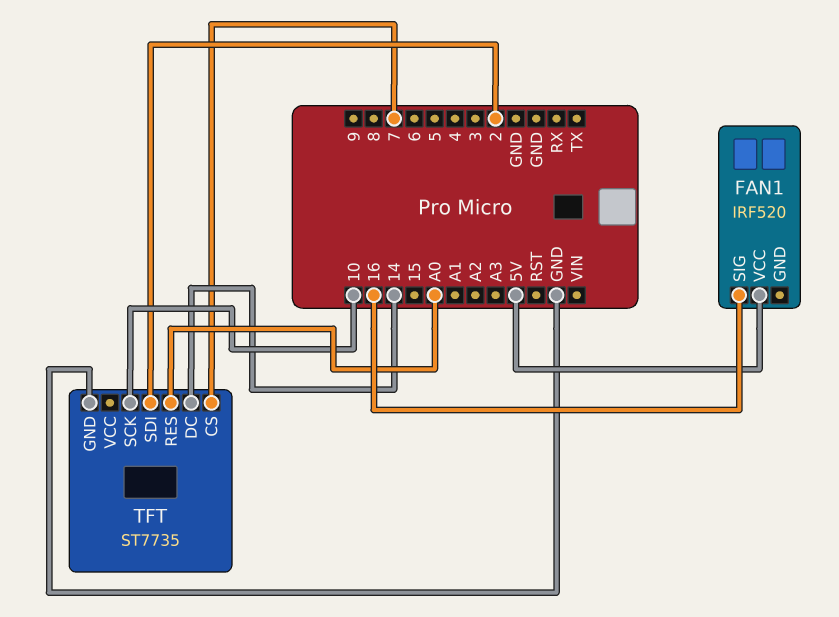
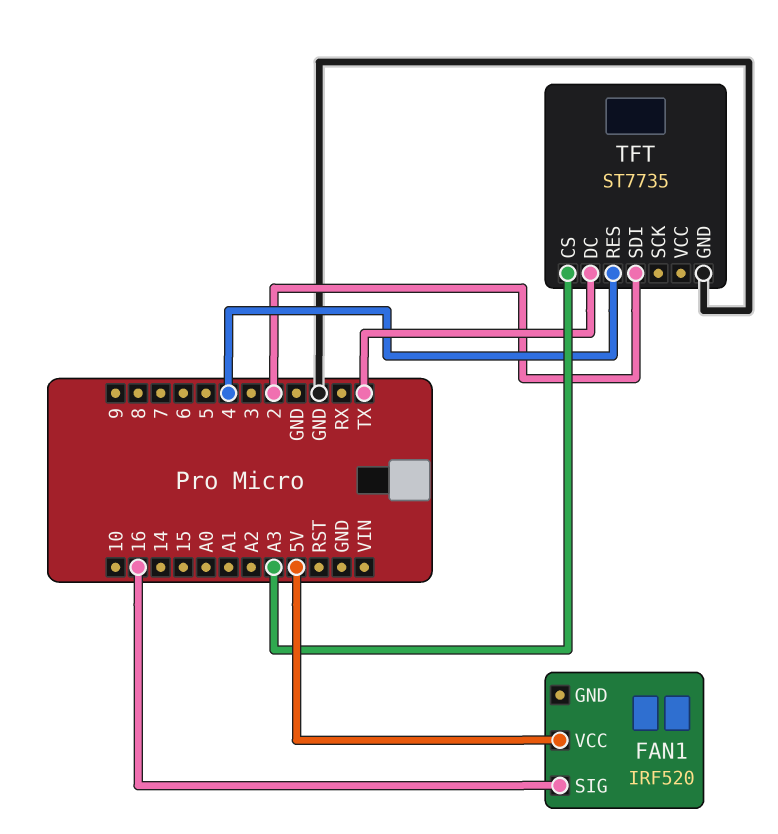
TFT pin CS: 7 -> A3
TFT pin DC: 14 -> TX
TFT pin RES: A0 -> 4
TFT pin SCK: 10 -> none

